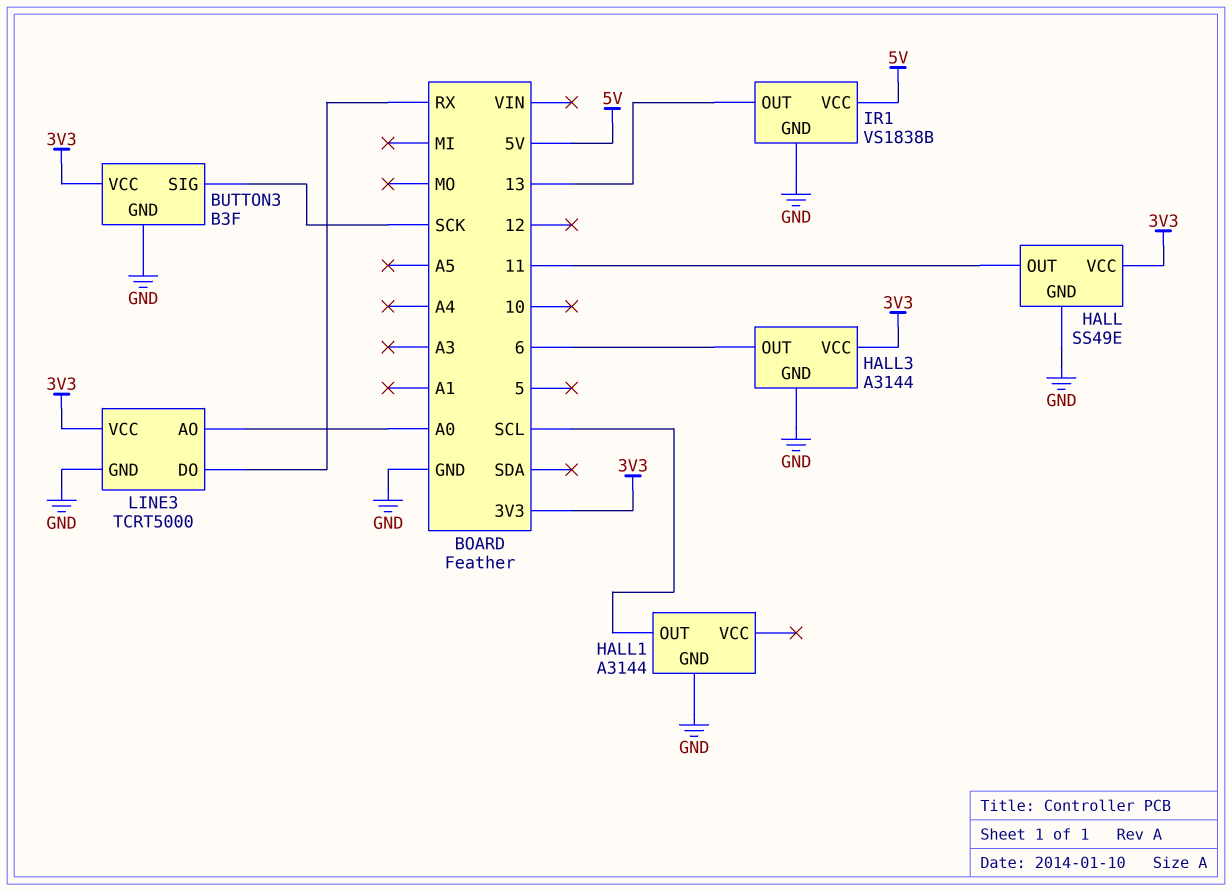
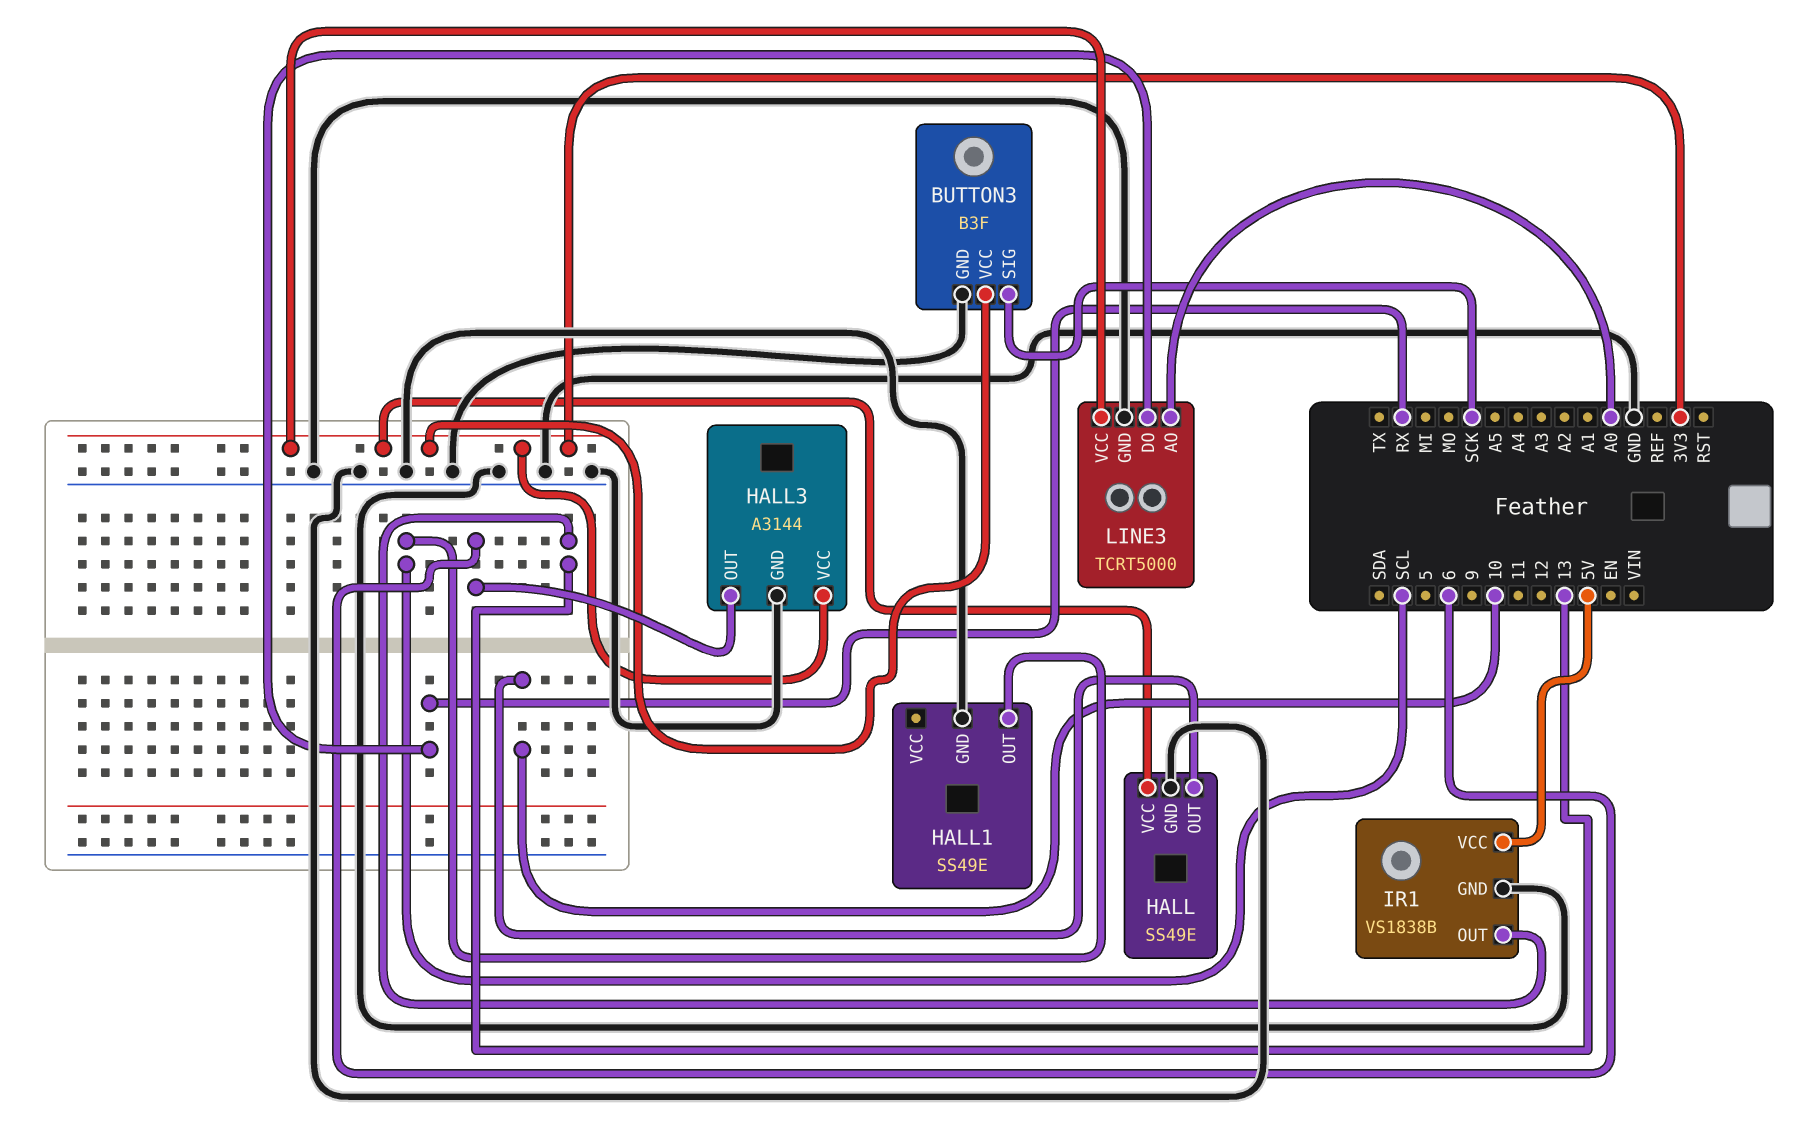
HALL pin OUT: 11 -> 10
HALL1: A3144 -> SS49E

